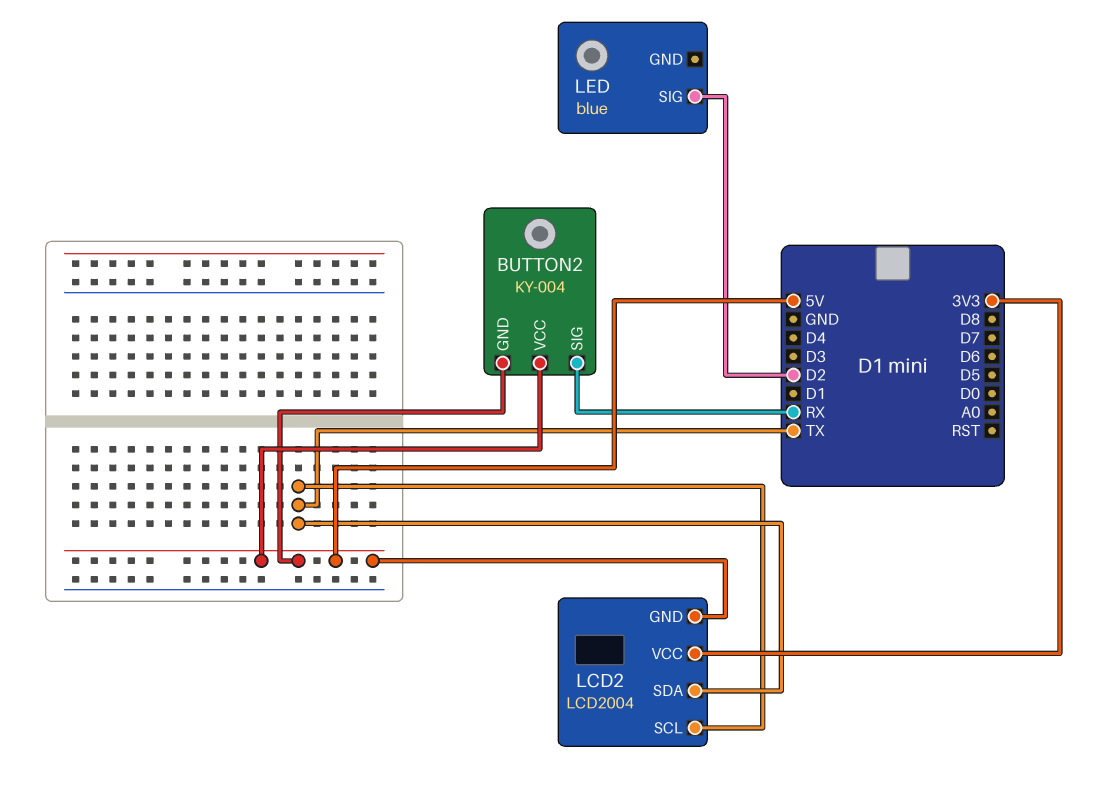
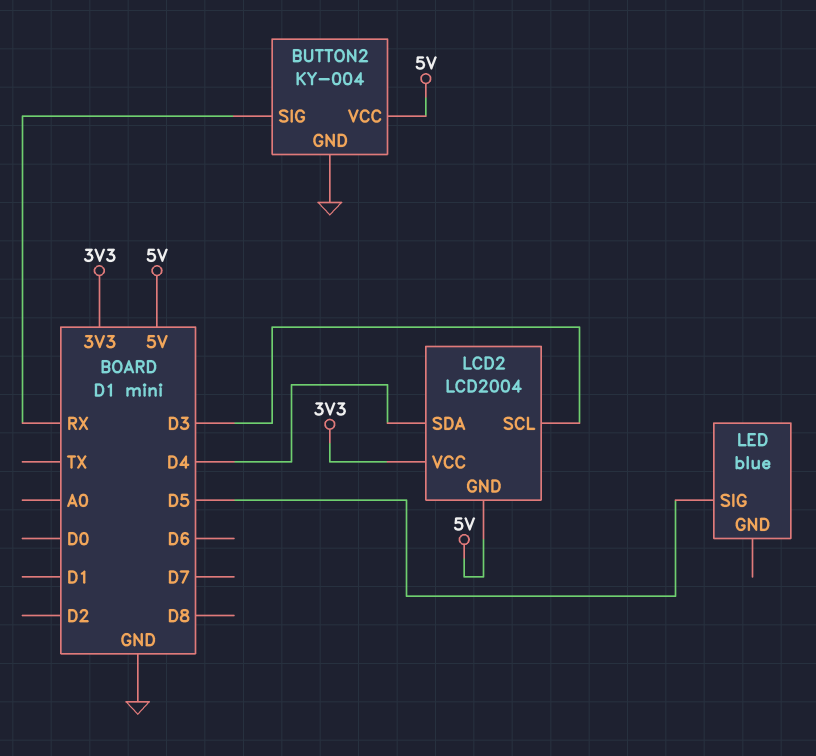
BUTTON2 pin GND: 5V -> GND
LCD2 pin SCL: TX -> D3
LCD2 pin SDA: TX -> D4
LED pin SIG: D2 -> D5

